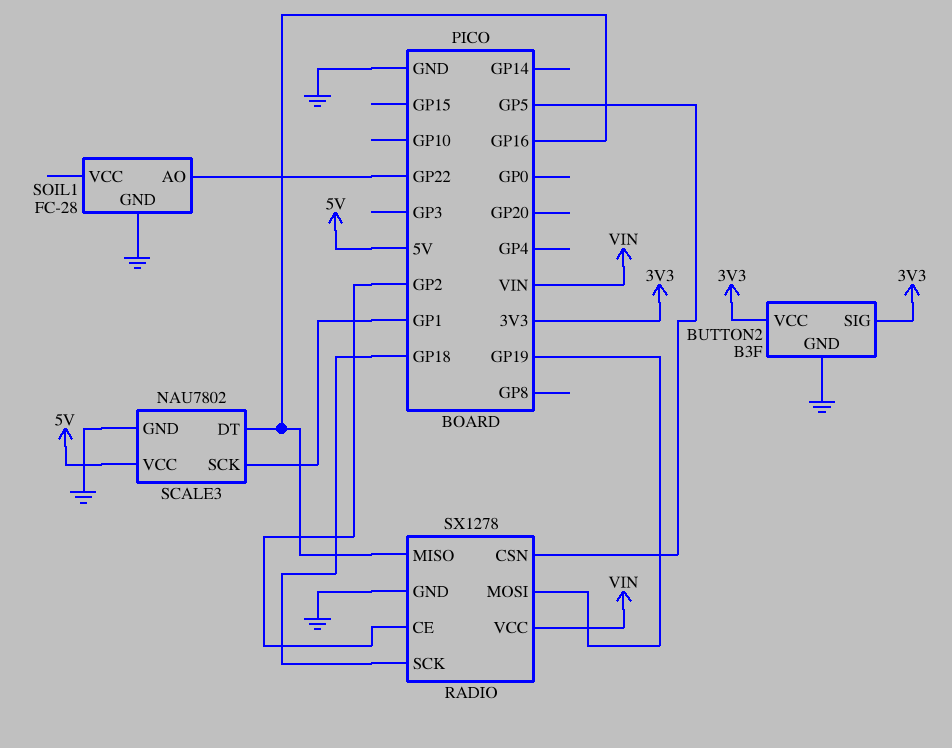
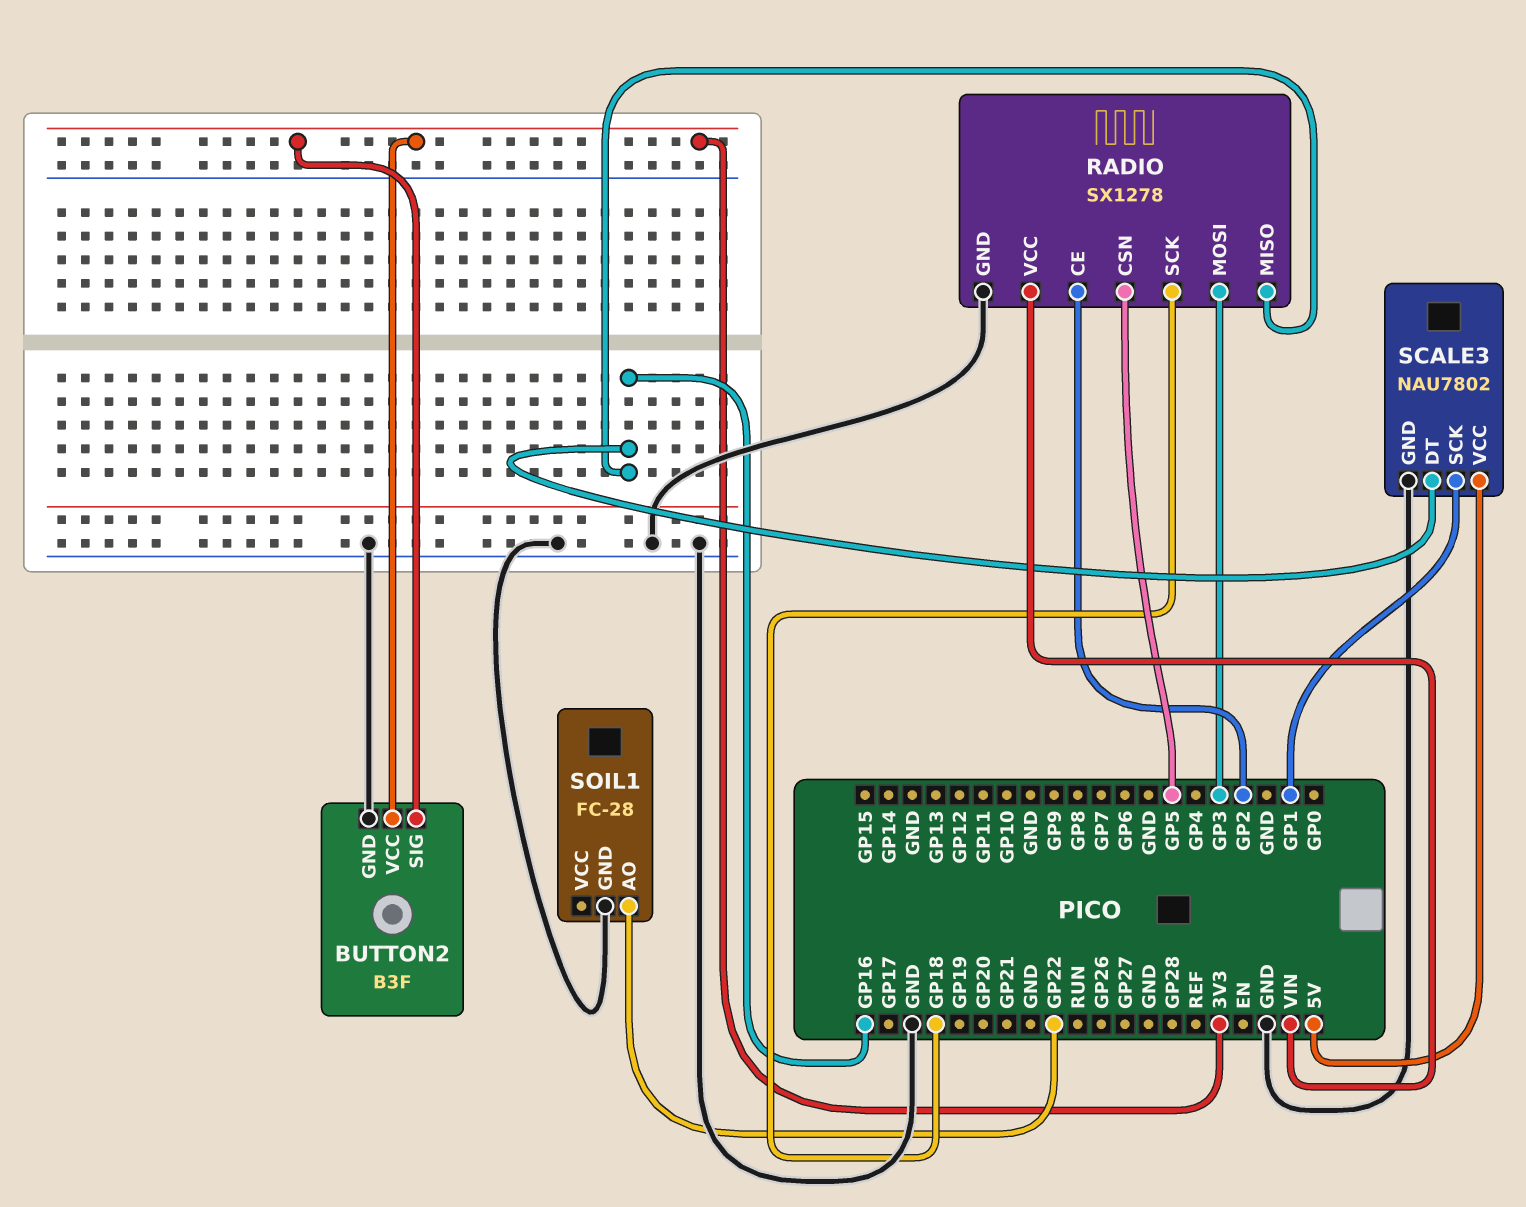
RADIO pin MOSI: GP19 -> GP3

